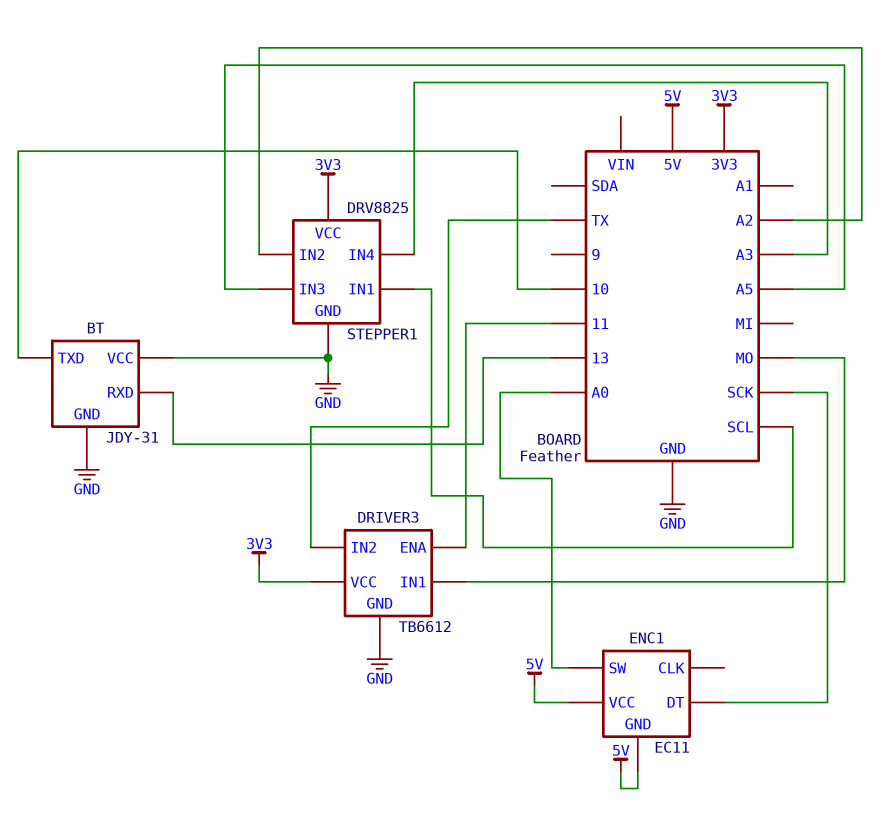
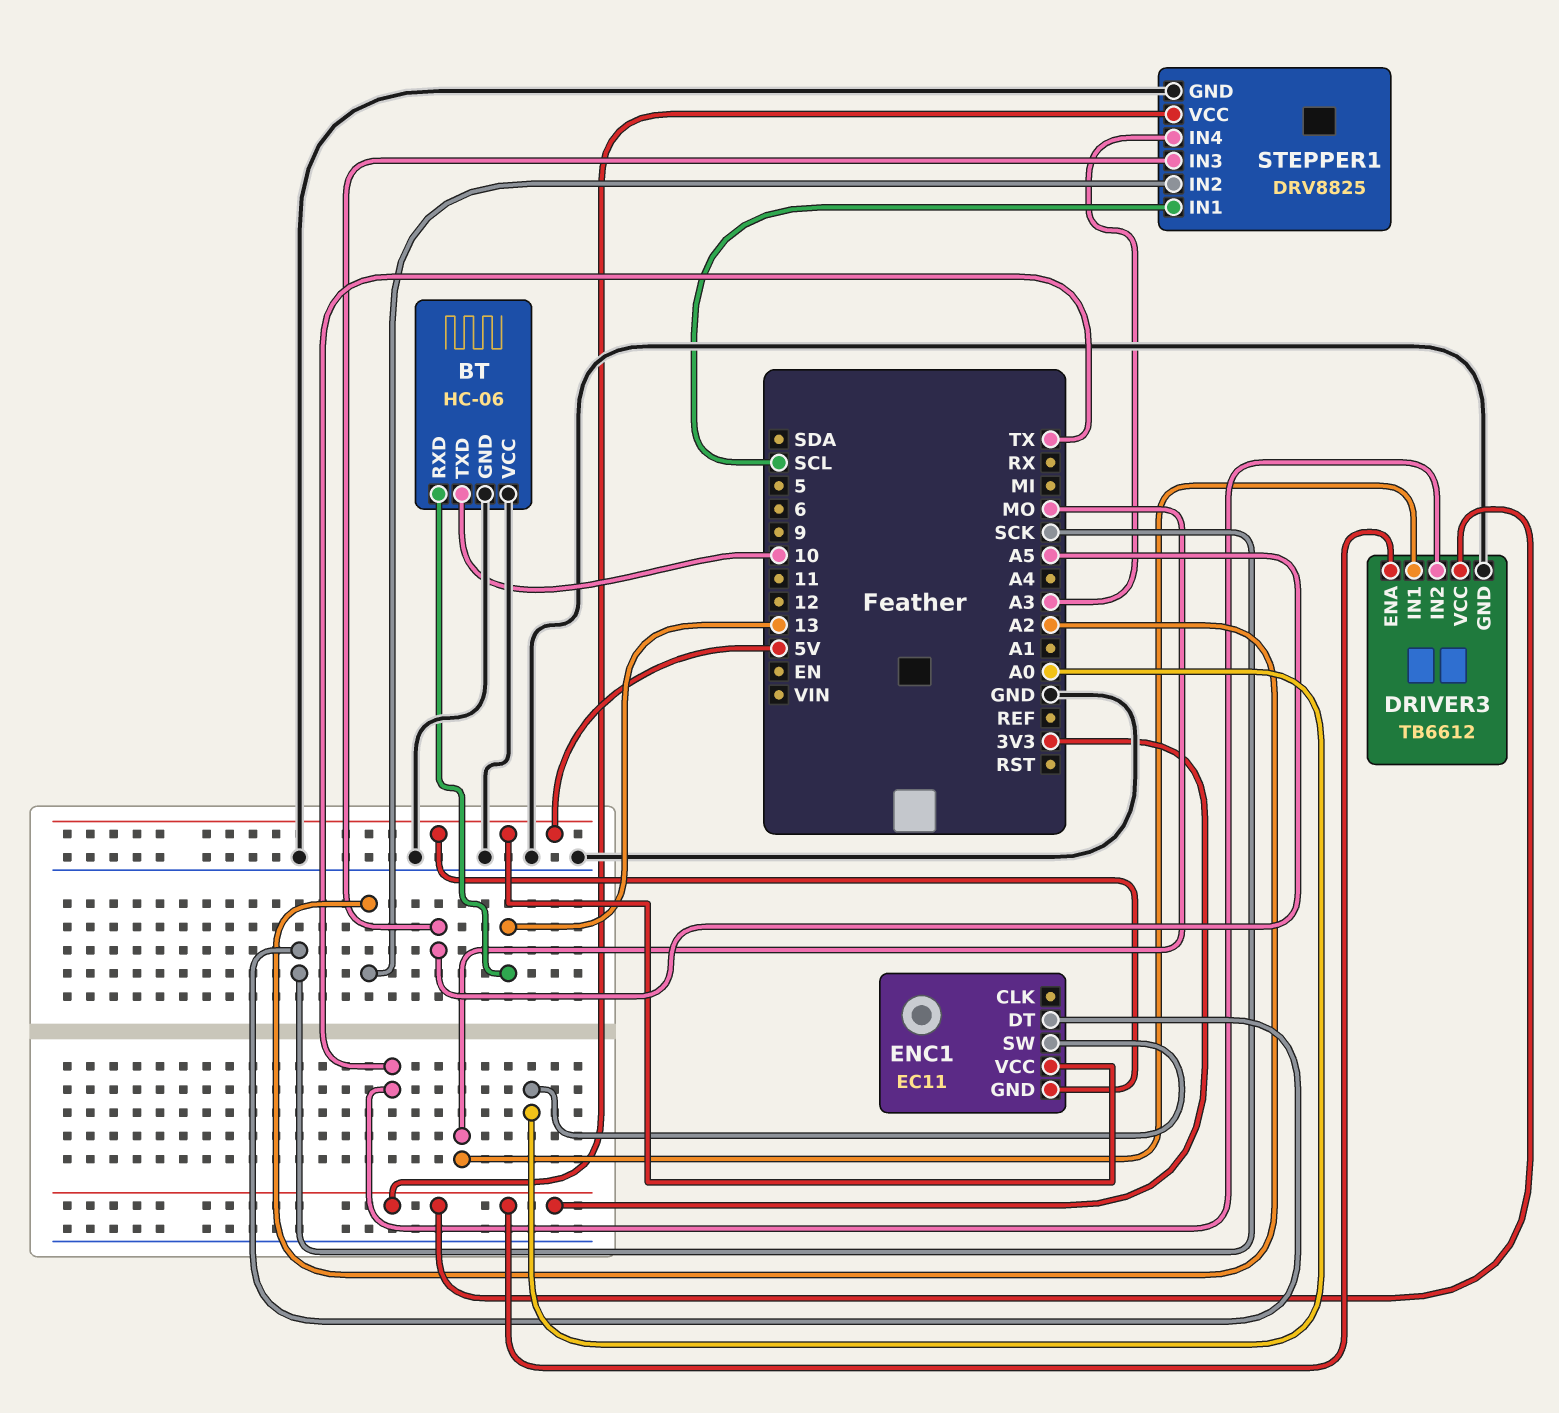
BT: JDY-31 -> HC-06
DRIVER3 pin ENA: 11 -> 3V3

